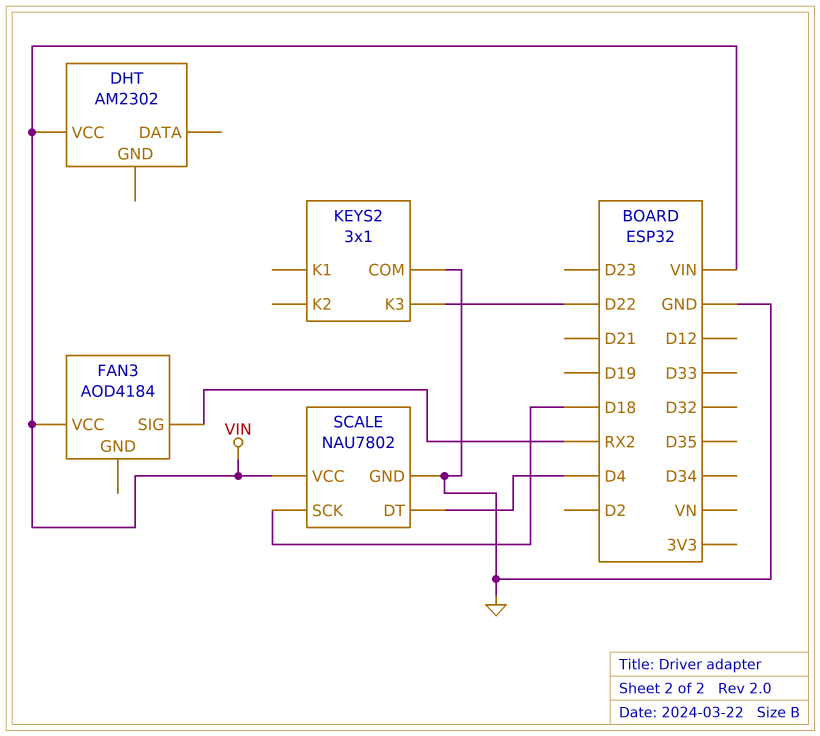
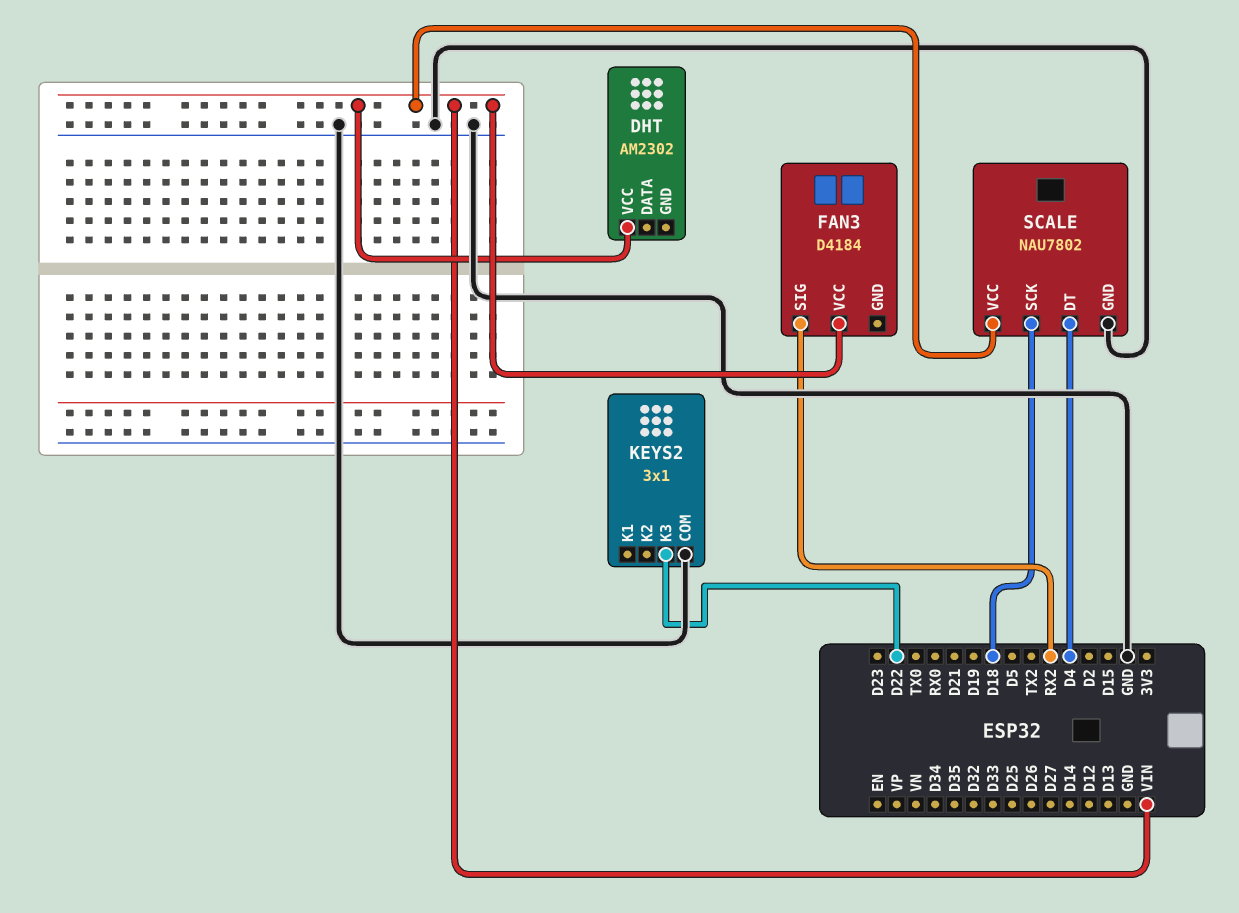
FAN3: AOD4184 -> D4184

